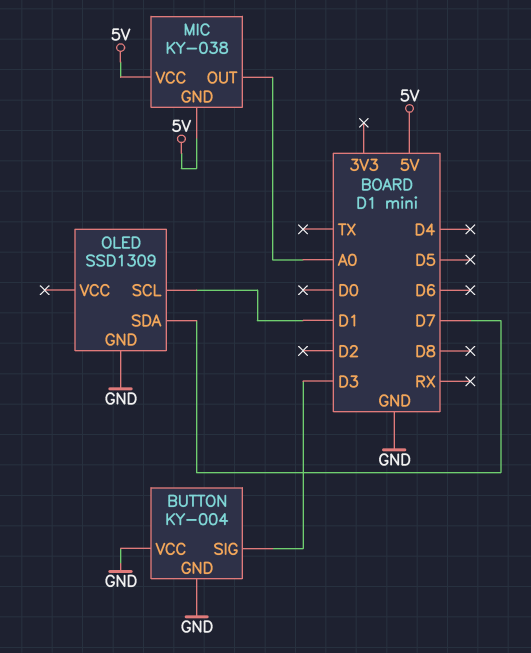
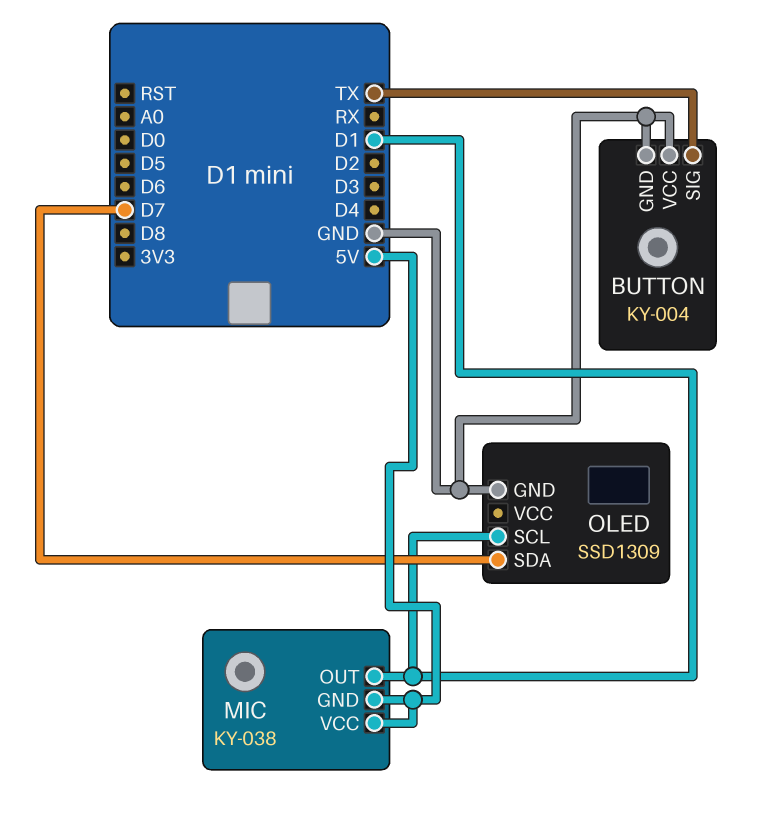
BUTTON pin SIG: D3 -> TX
MIC pin OUT: A0 -> D1

